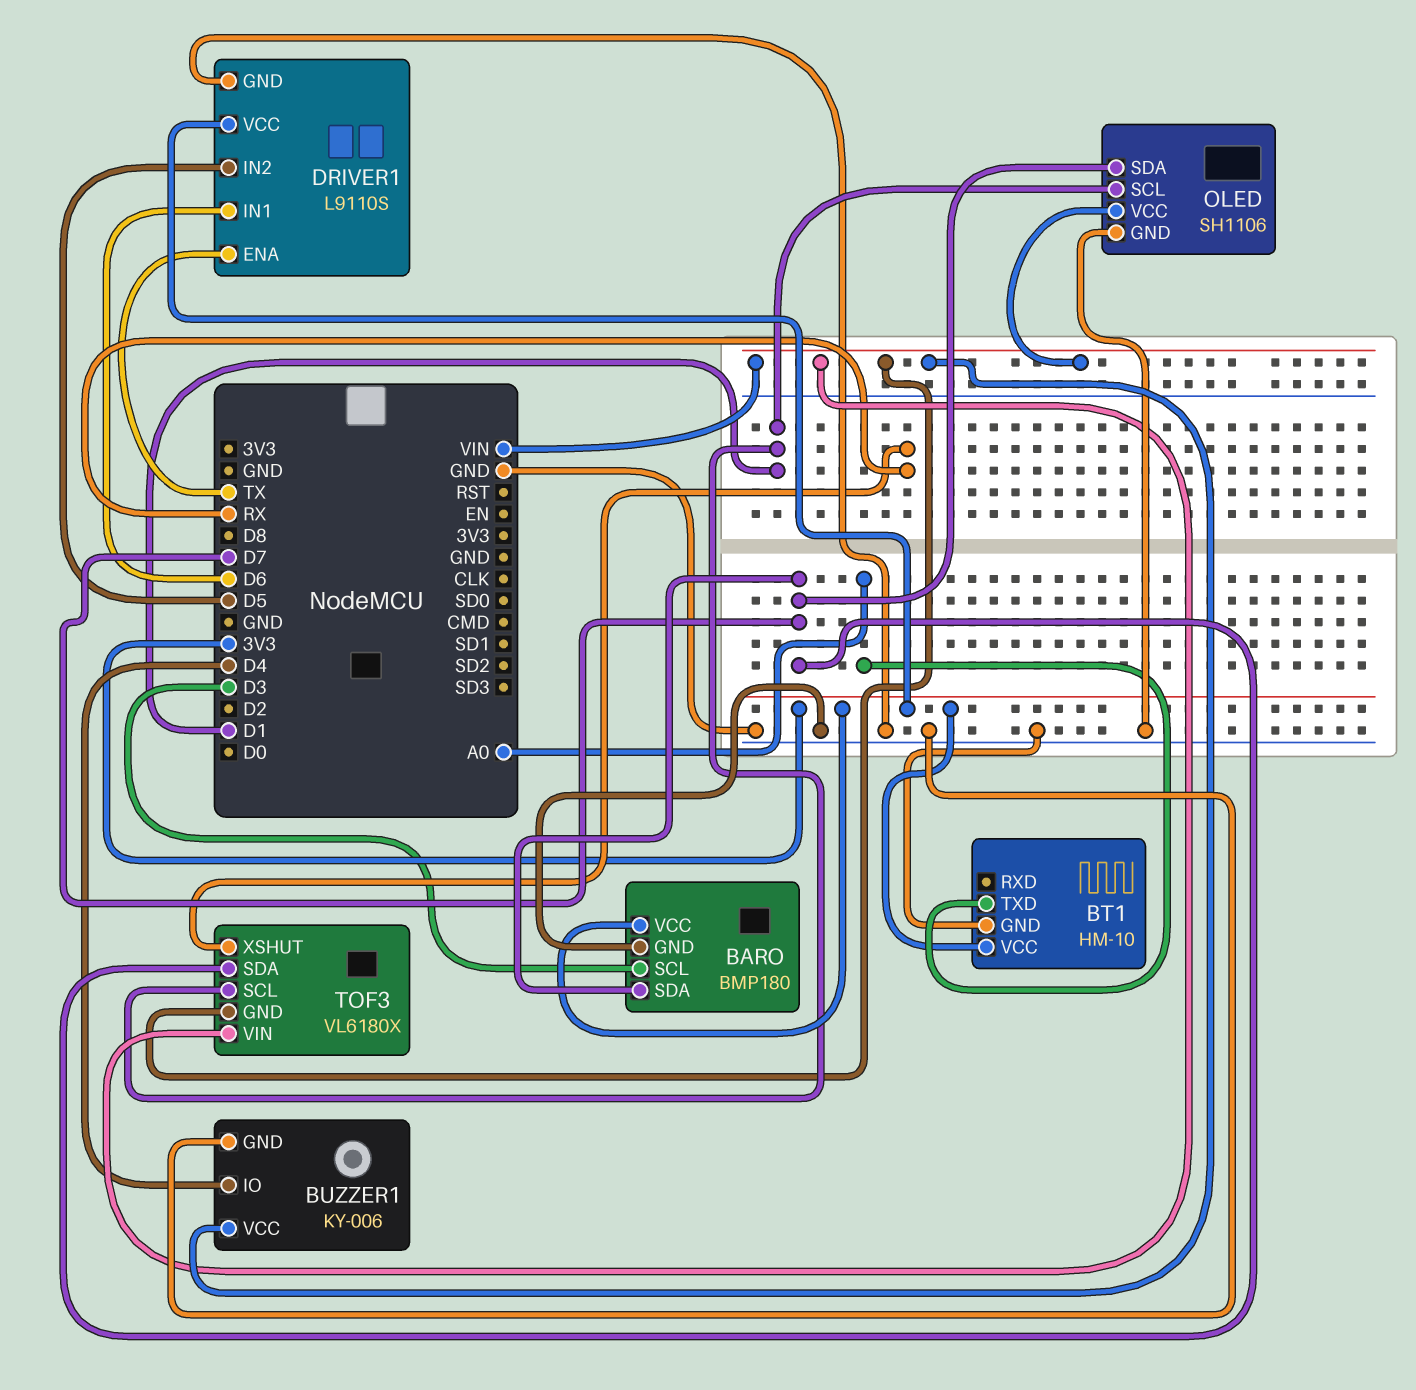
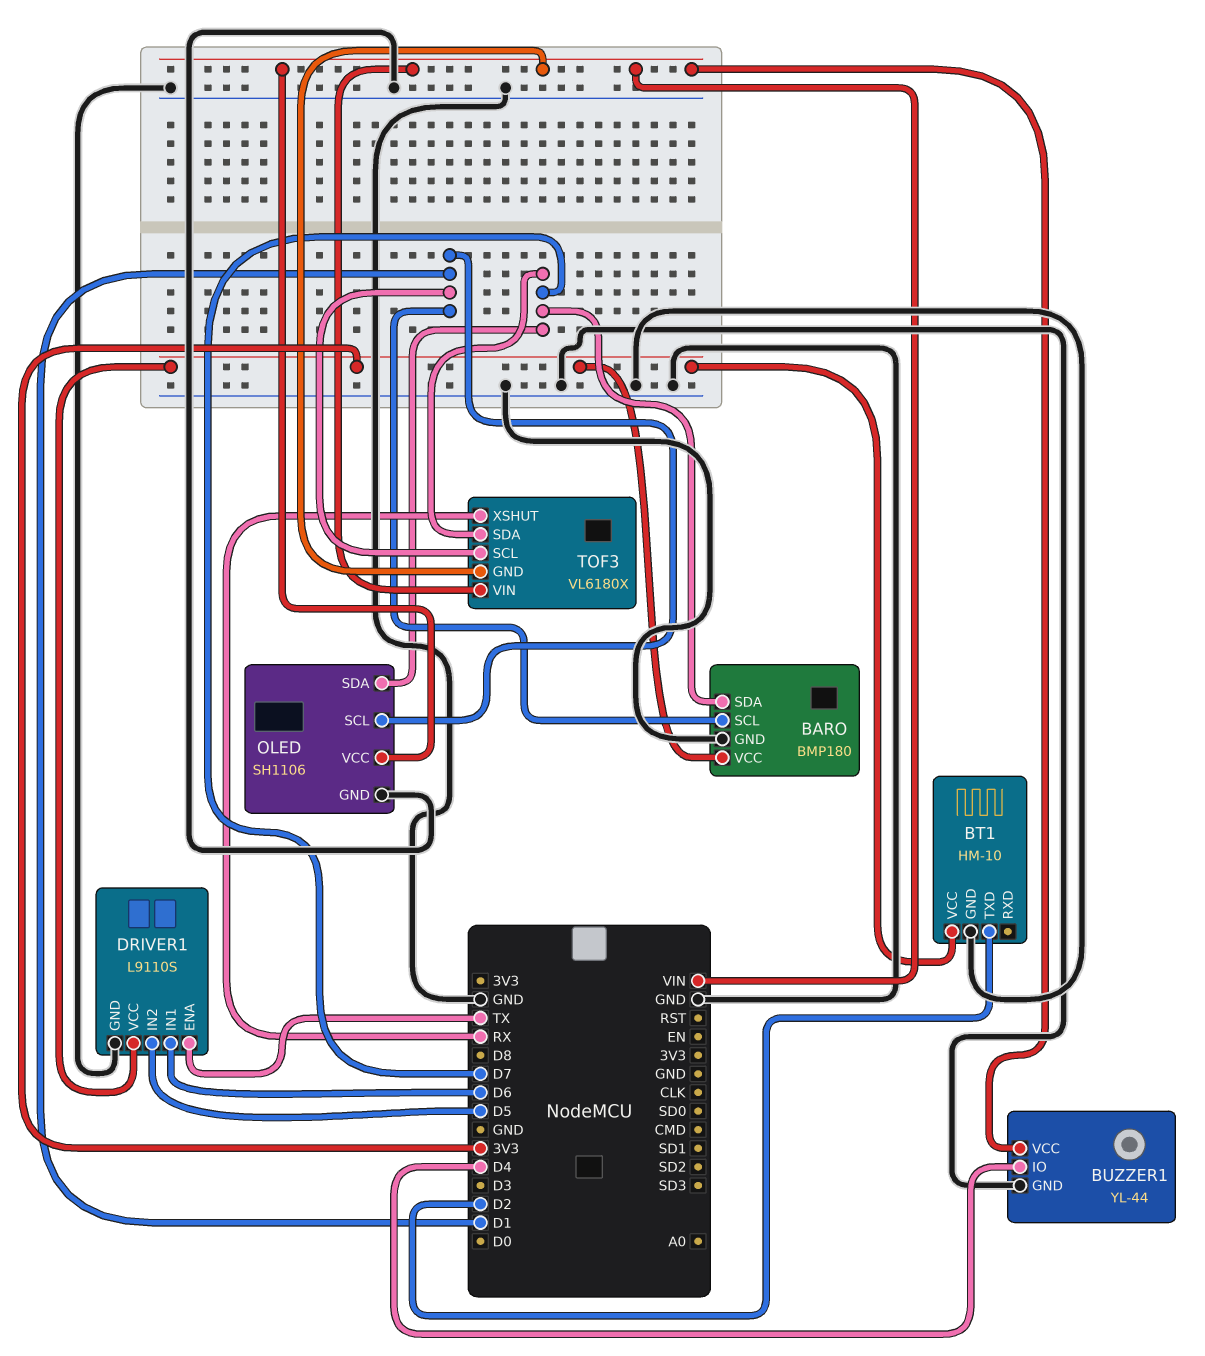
BARO pin SCL: D3 -> D1
BT1 pin TXD: A0 -> D2
BUZZER1: KY-006 -> YL-44

